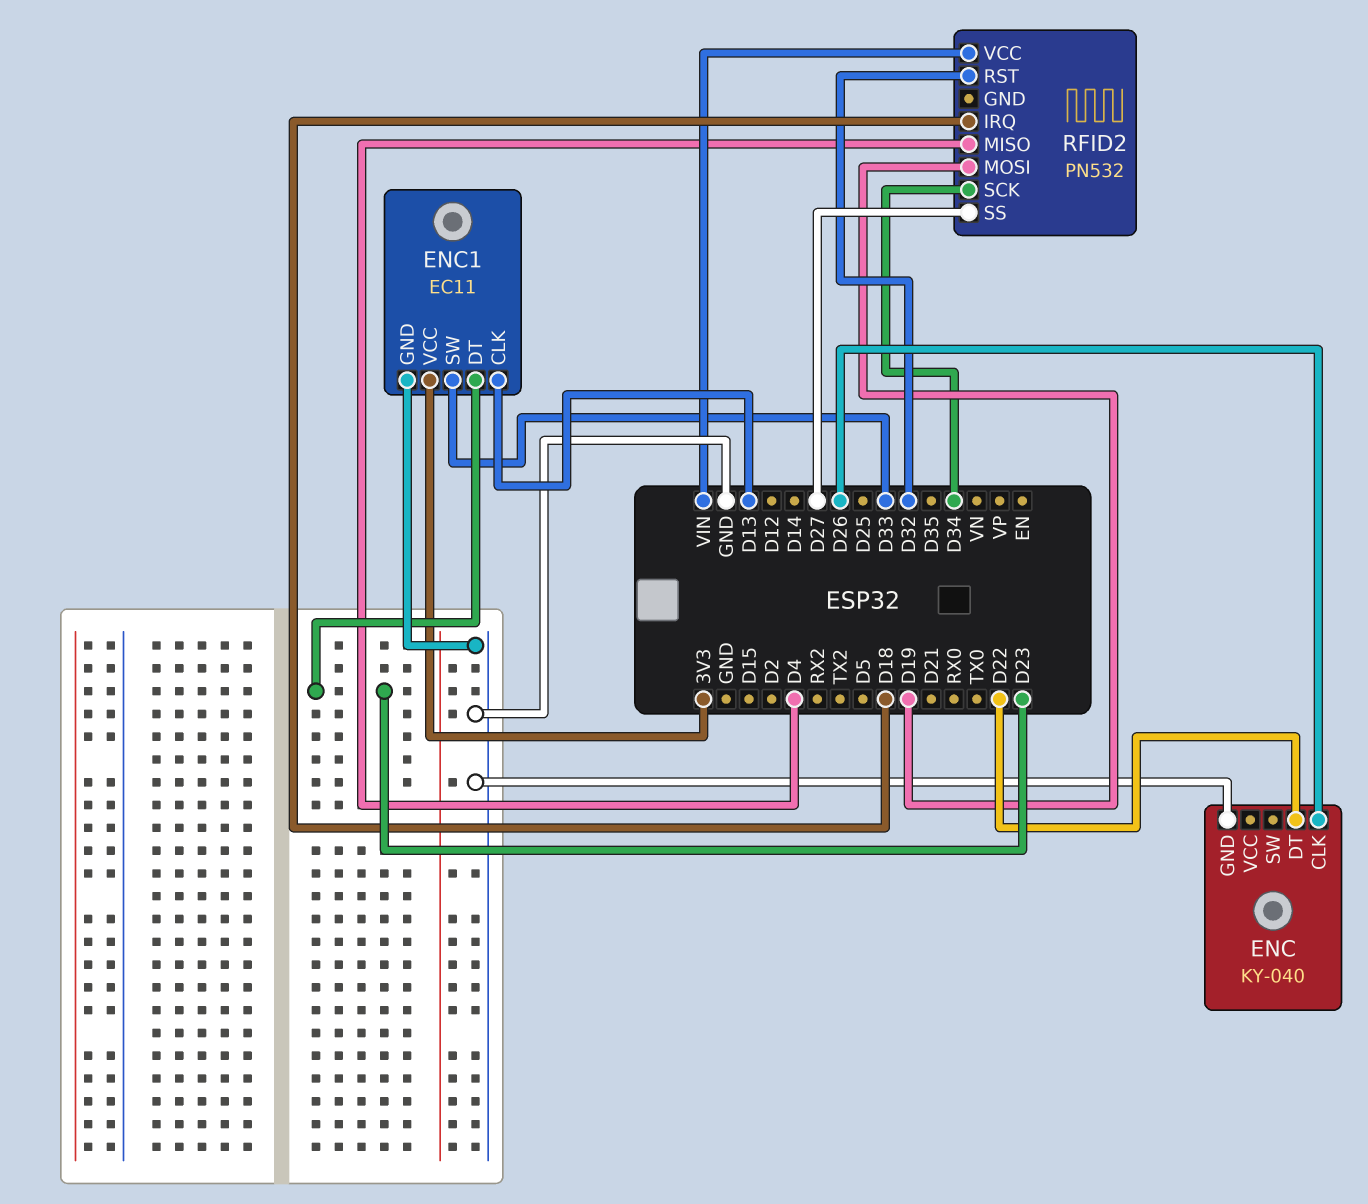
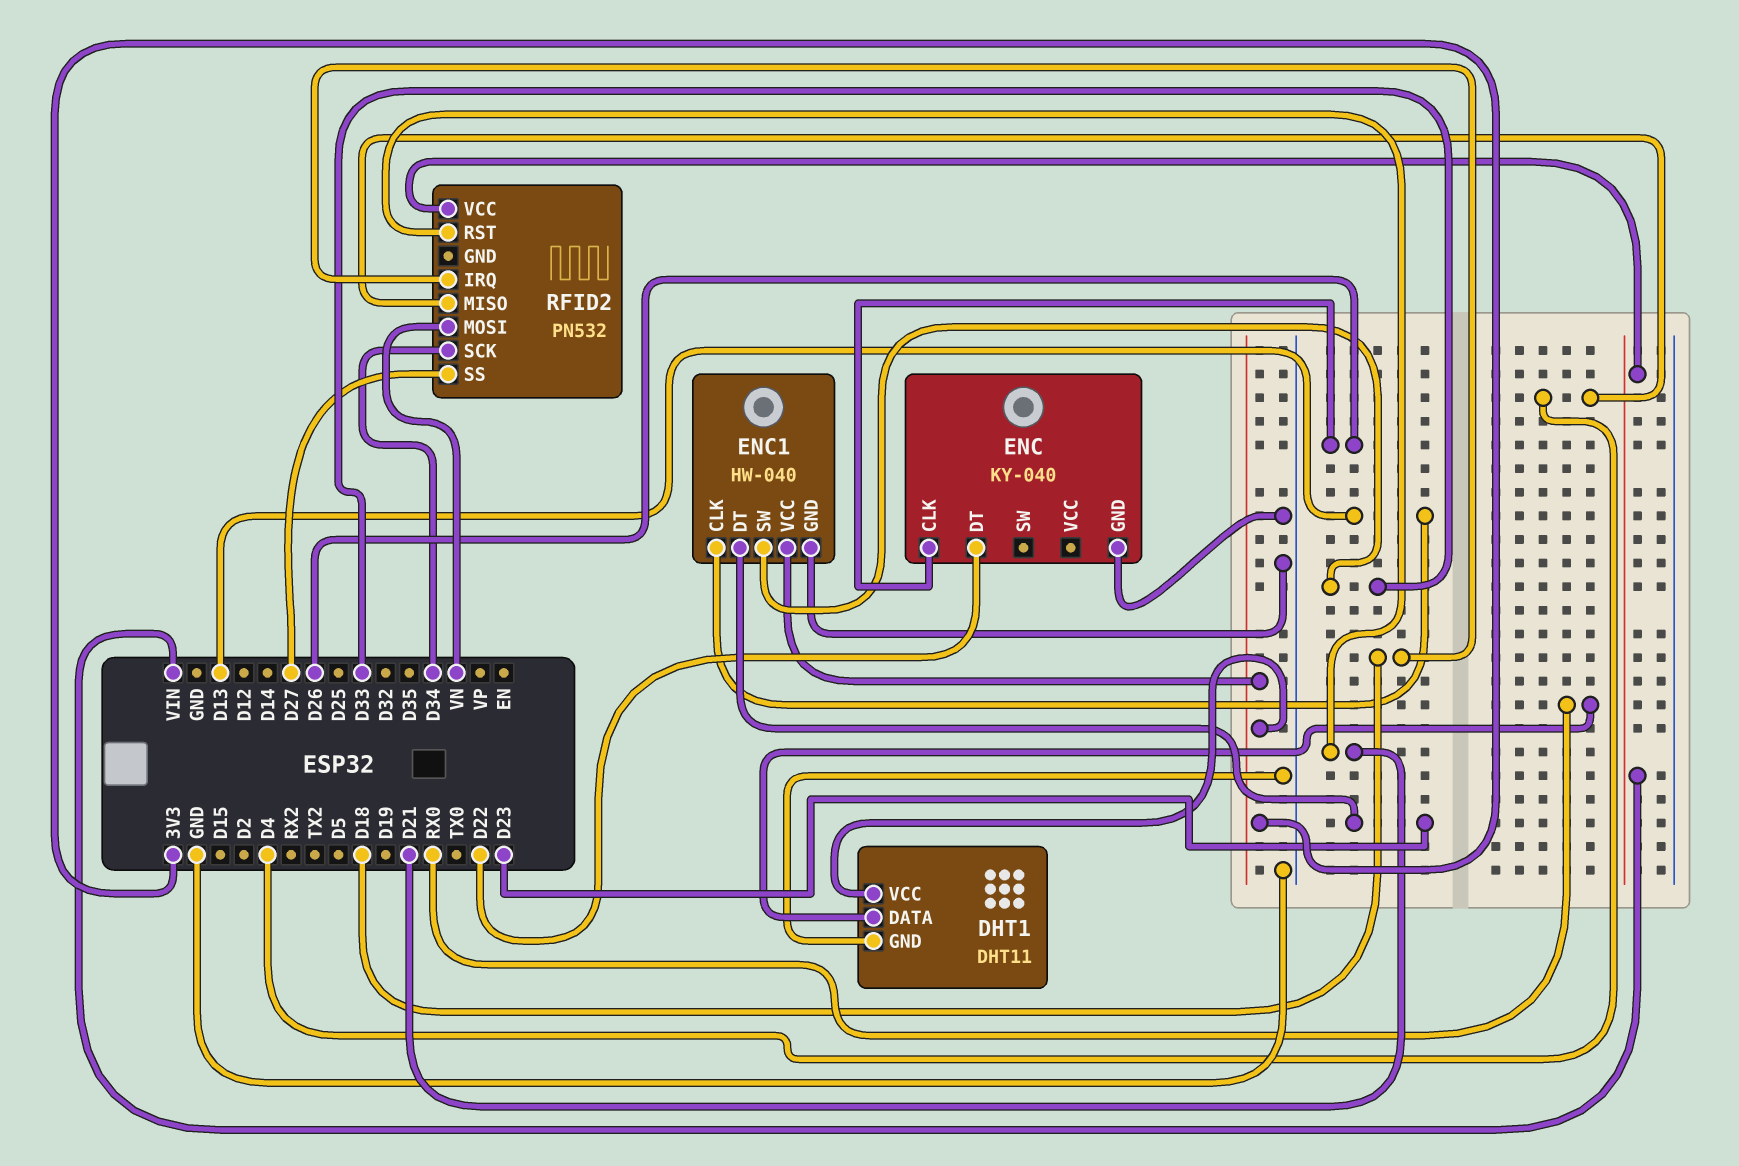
DHT1: none -> DHT11
DHT1 pin DATA: none -> RX0
DHT1 pin GND: none -> GND
DHT1 pin VCC: none -> 3V3
ENC1: EC11 -> HW-040
RFID2 pin MOSI: D19 -> VN
RFID2 pin RST: D32 -> D21

